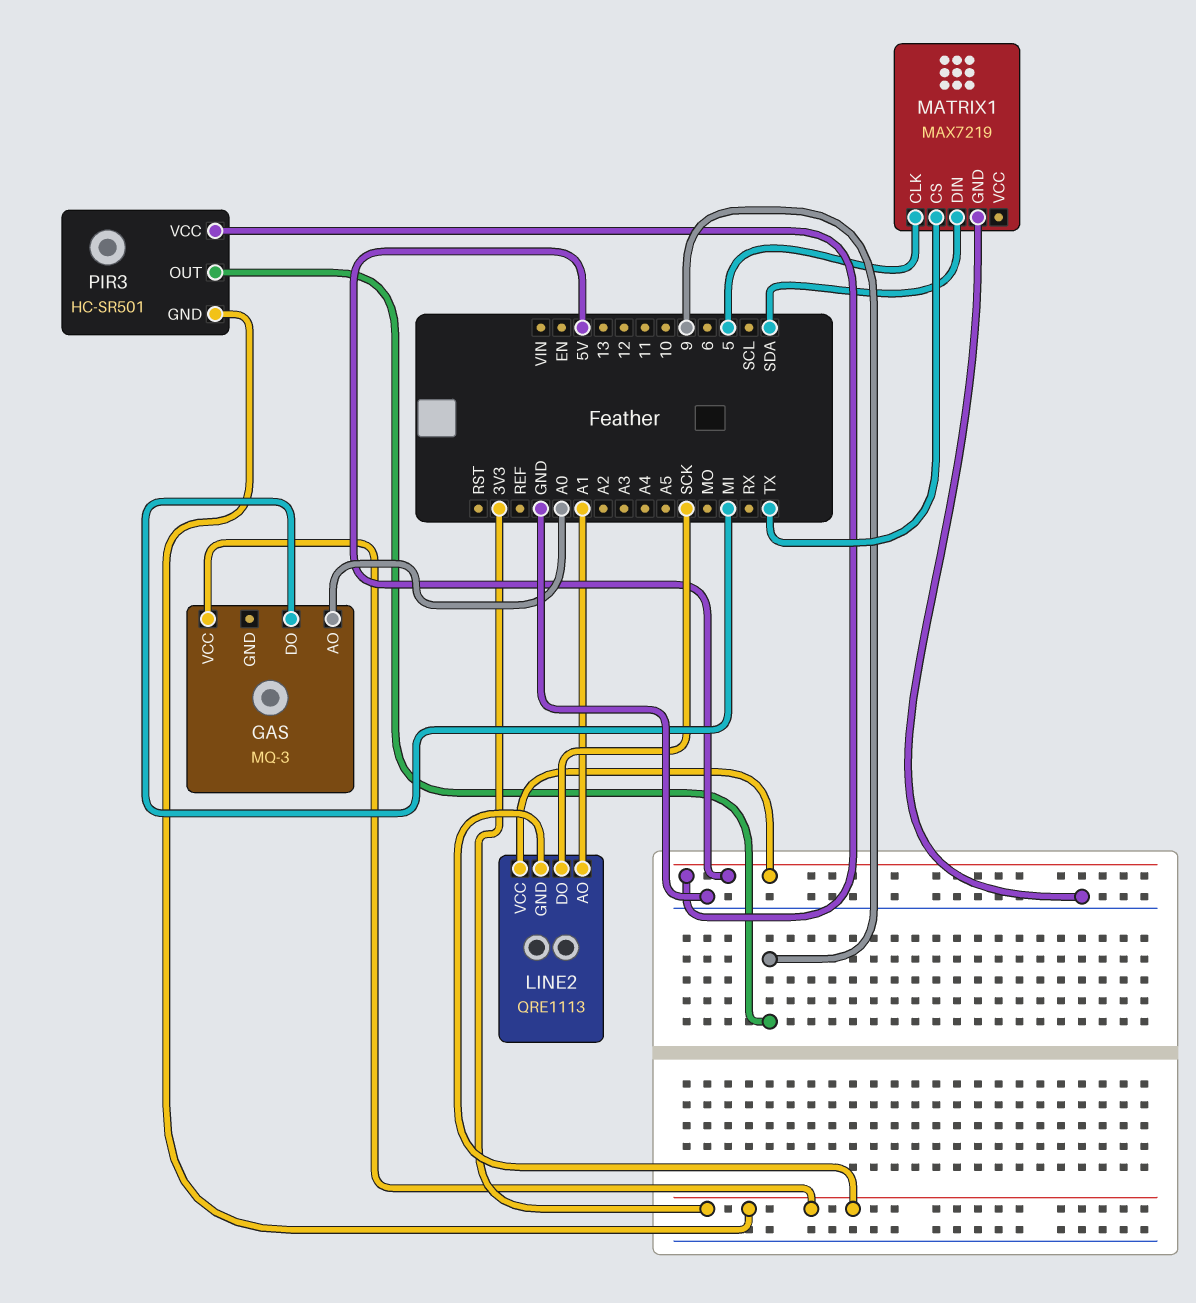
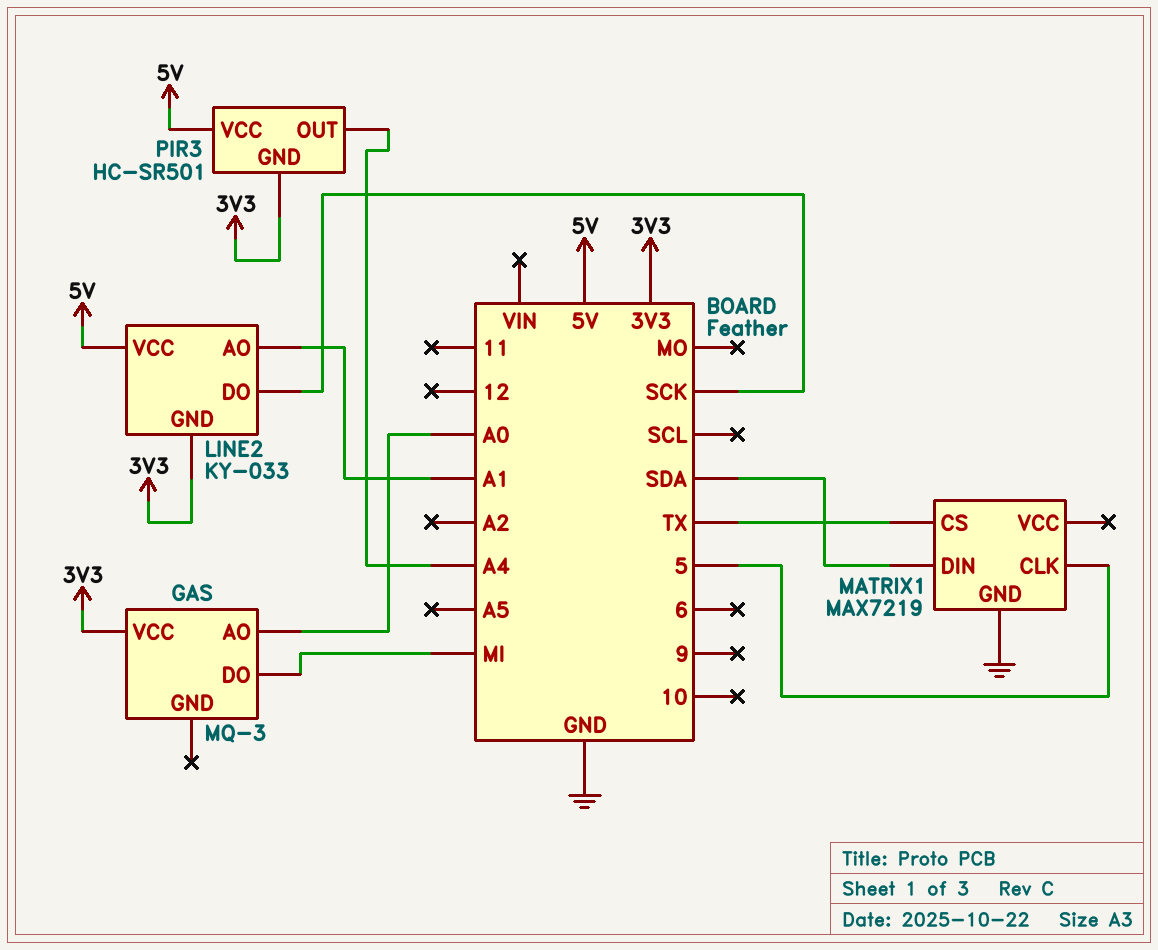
LINE2: QRE1113 -> KY-033
PIR3 pin OUT: 9 -> A4

